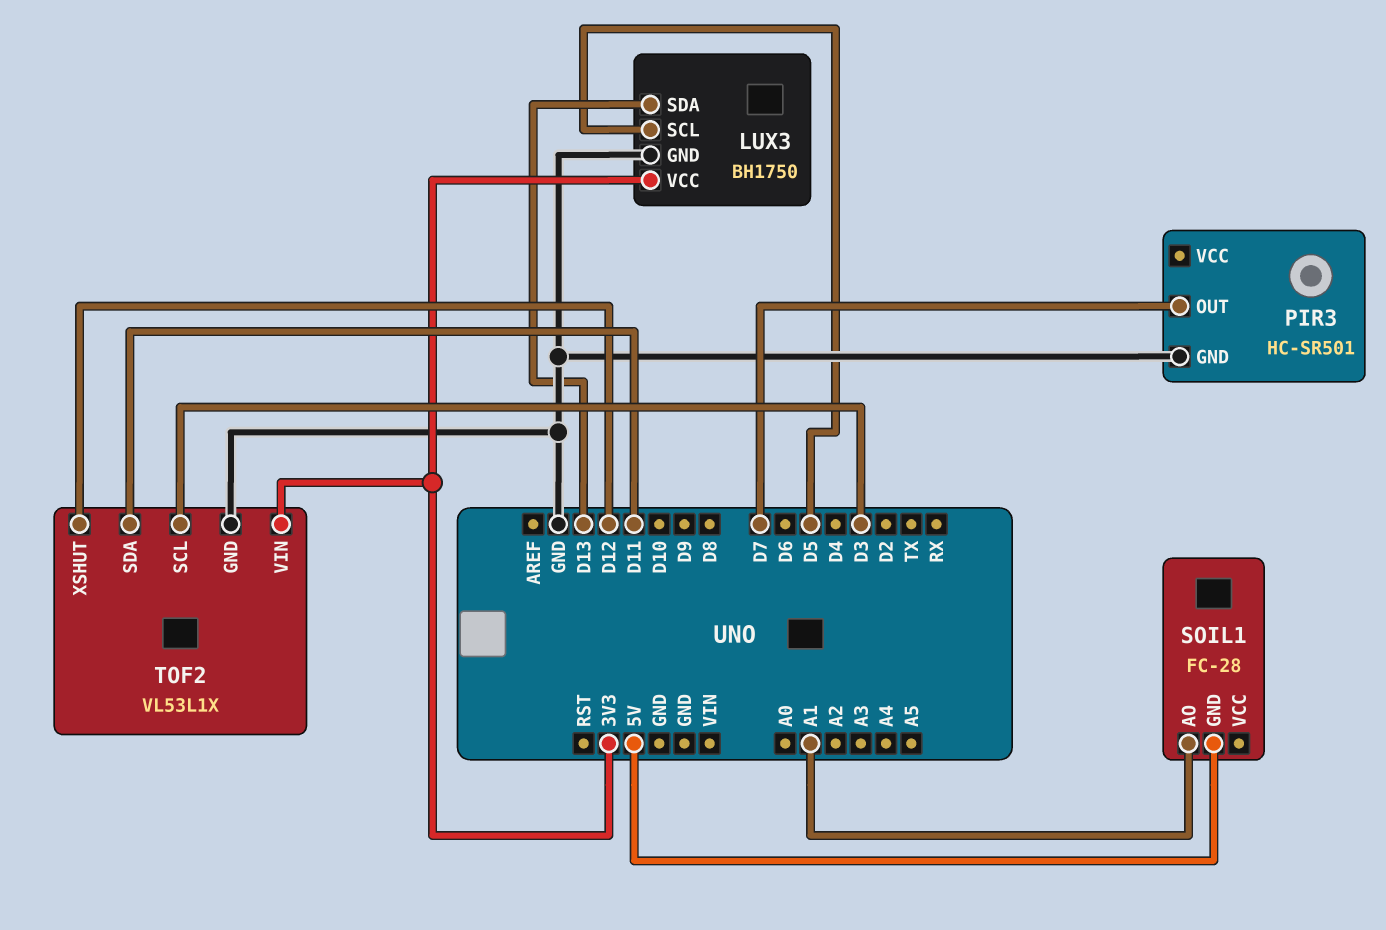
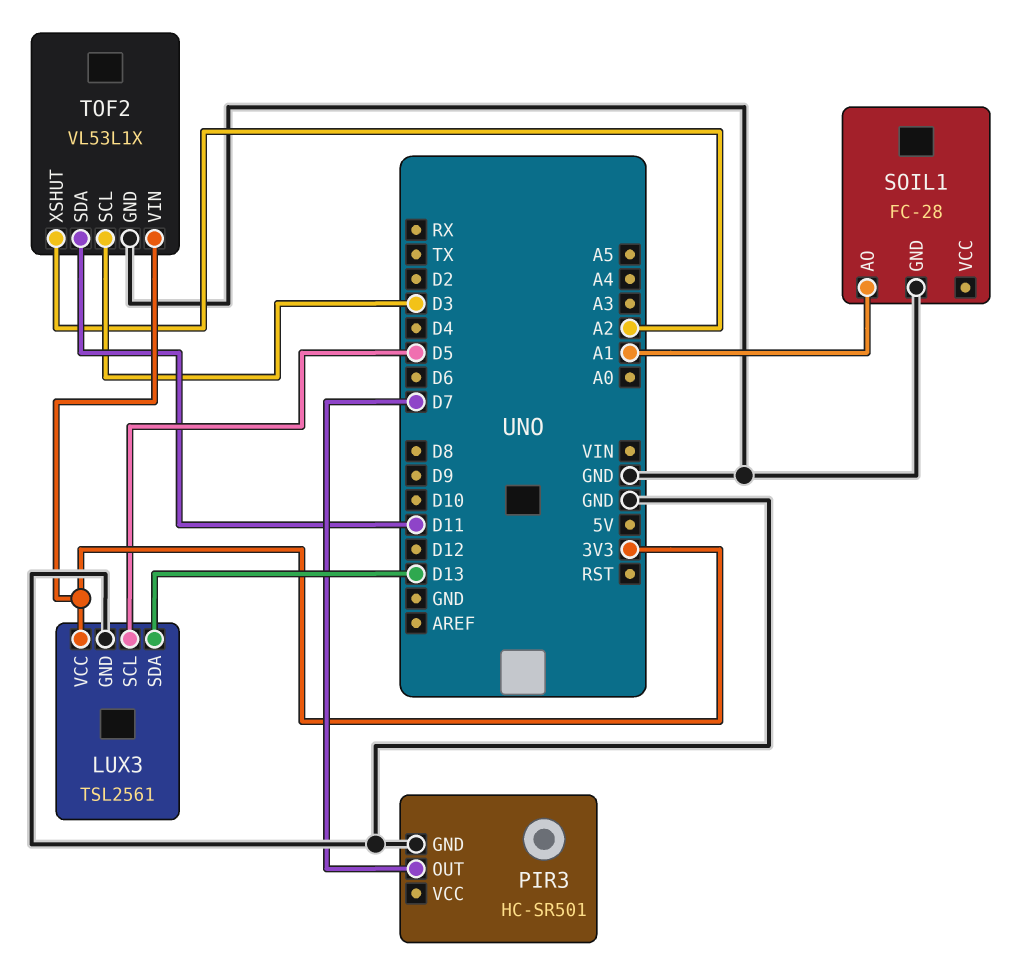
LUX3: BH1750 -> TSL2561
SOIL1 pin GND: 5V -> GND
TOF2 pin XSHUT: D12 -> A2

